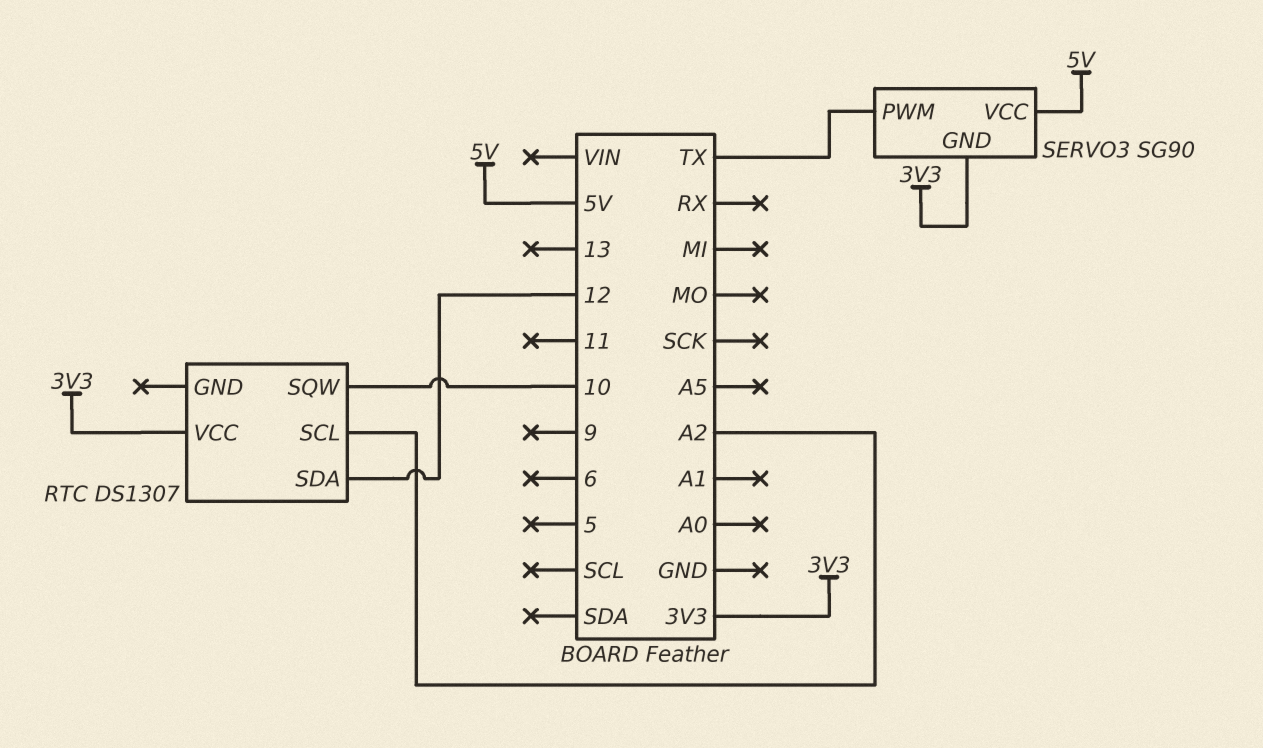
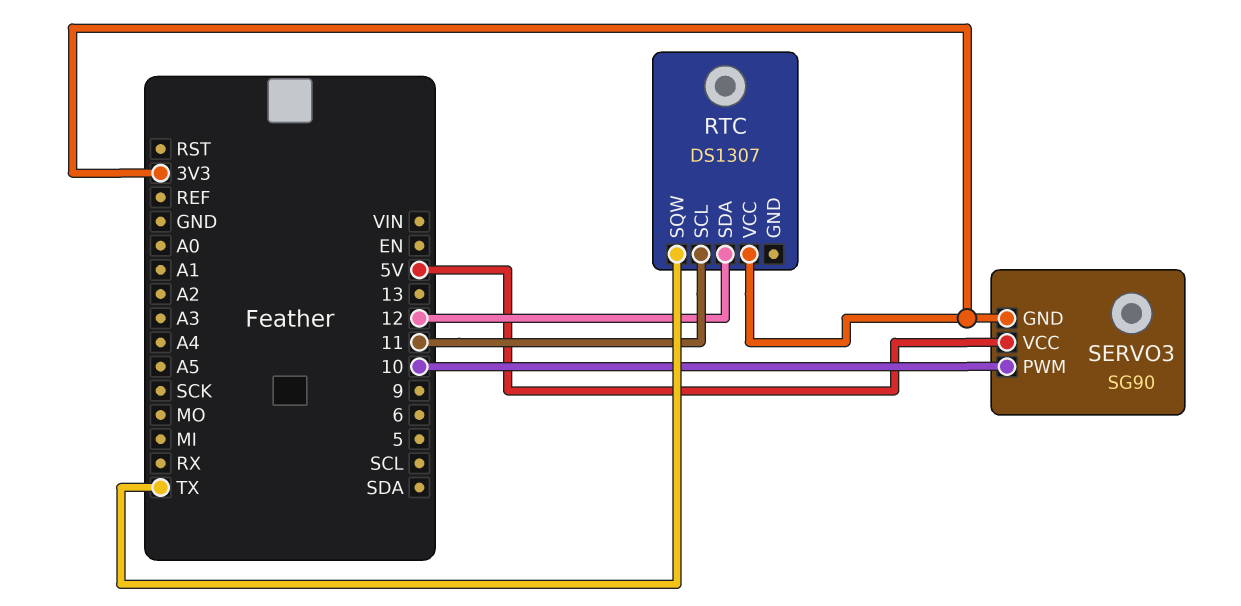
RTC pin SCL: A2 -> 11
RTC pin SQW: 10 -> TX
SERVO3 pin PWM: TX -> 10

